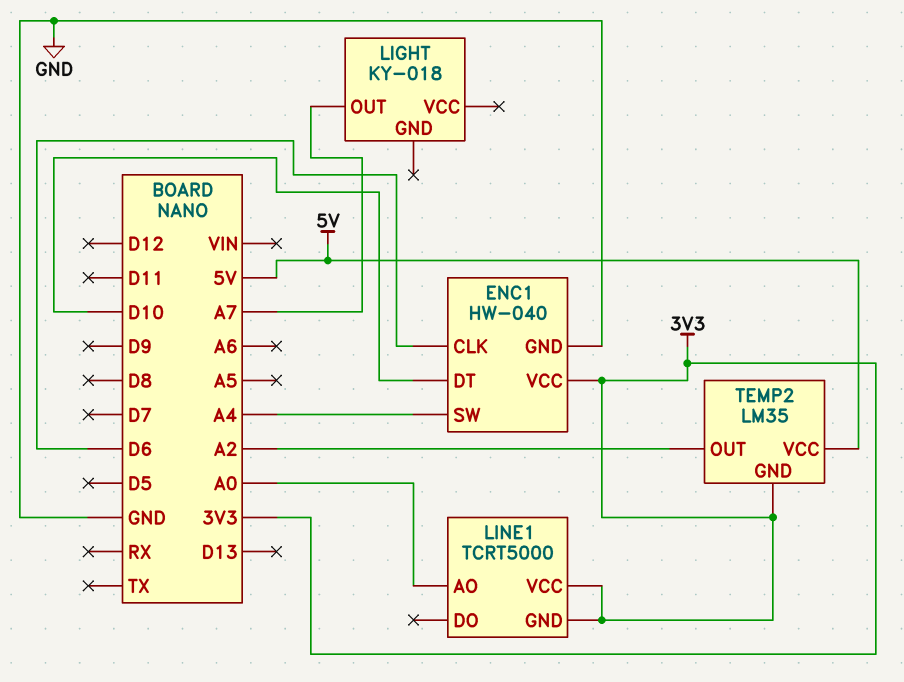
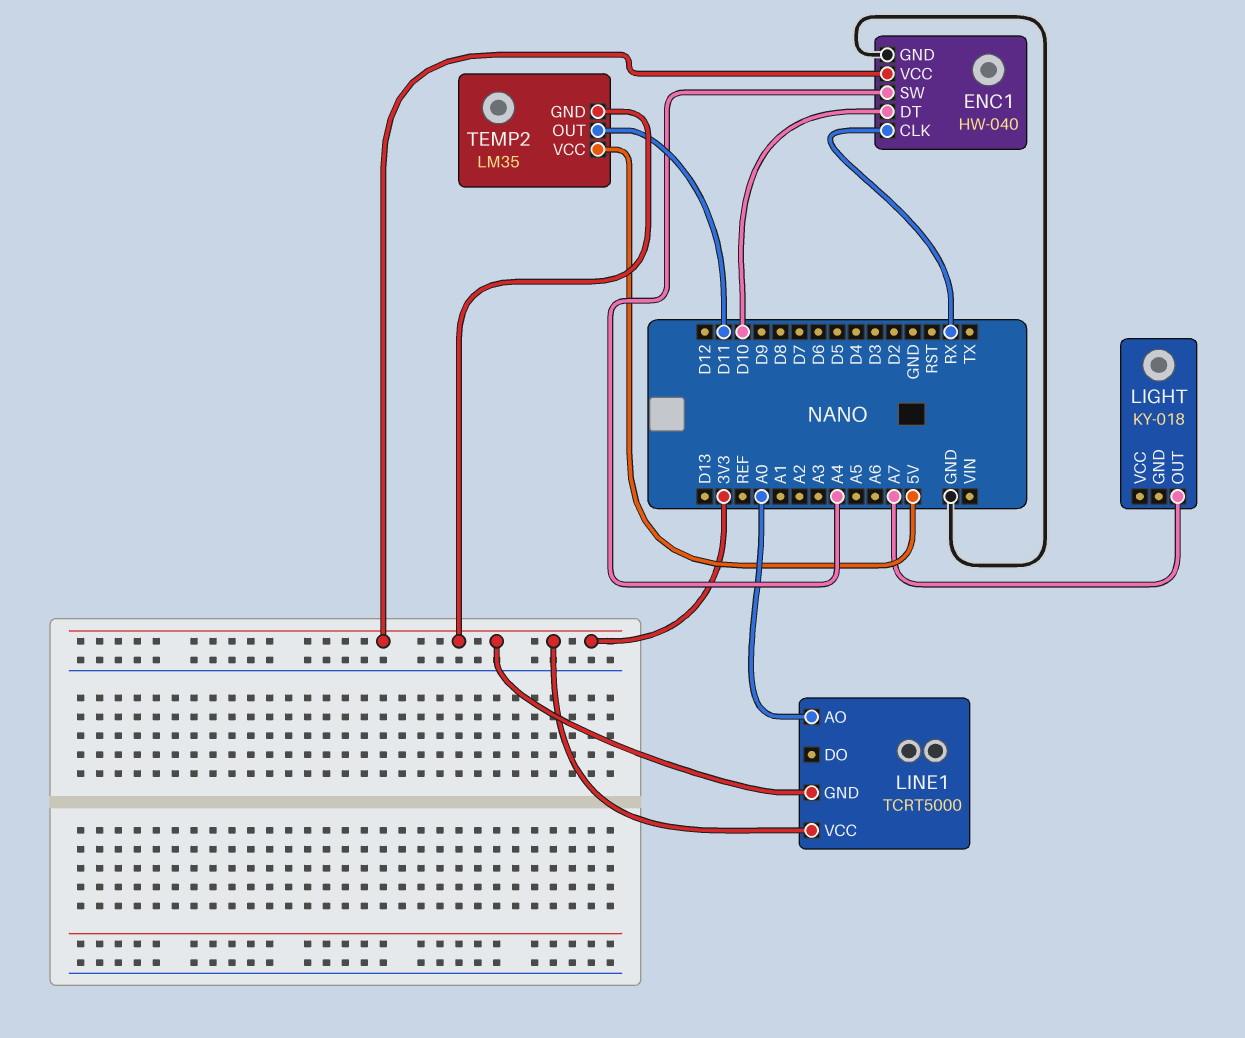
ENC1 pin CLK: D6 -> RX
TEMP2 pin OUT: A2 -> D11

